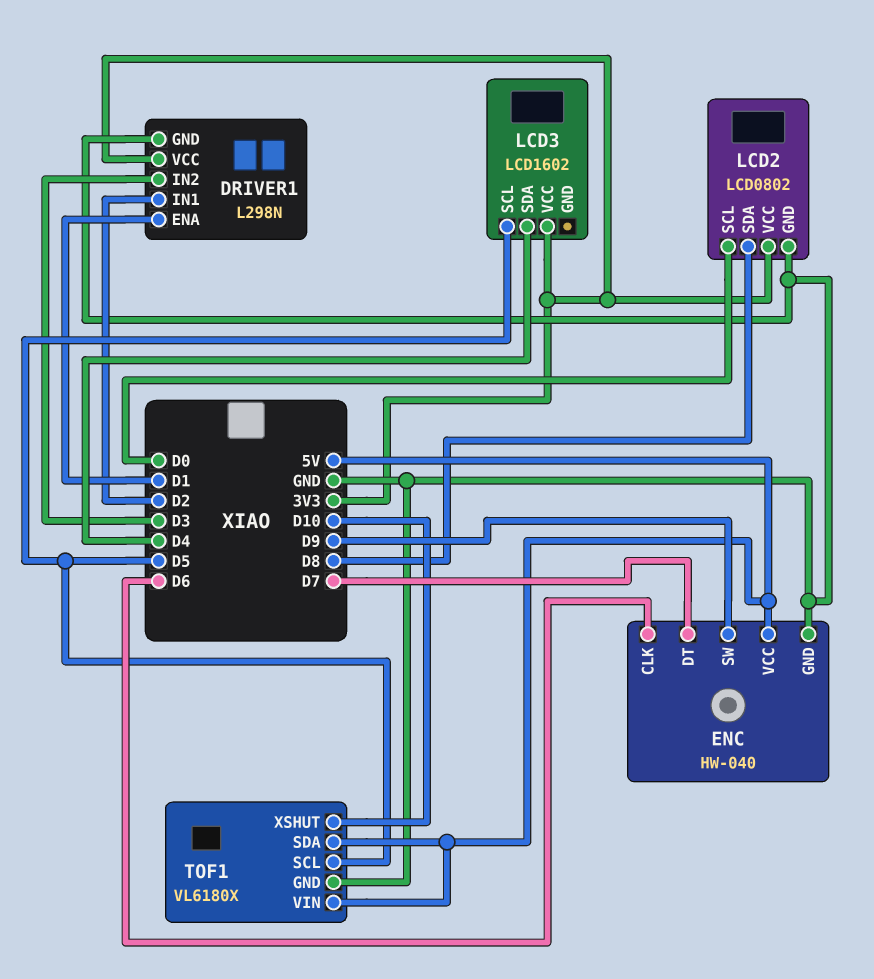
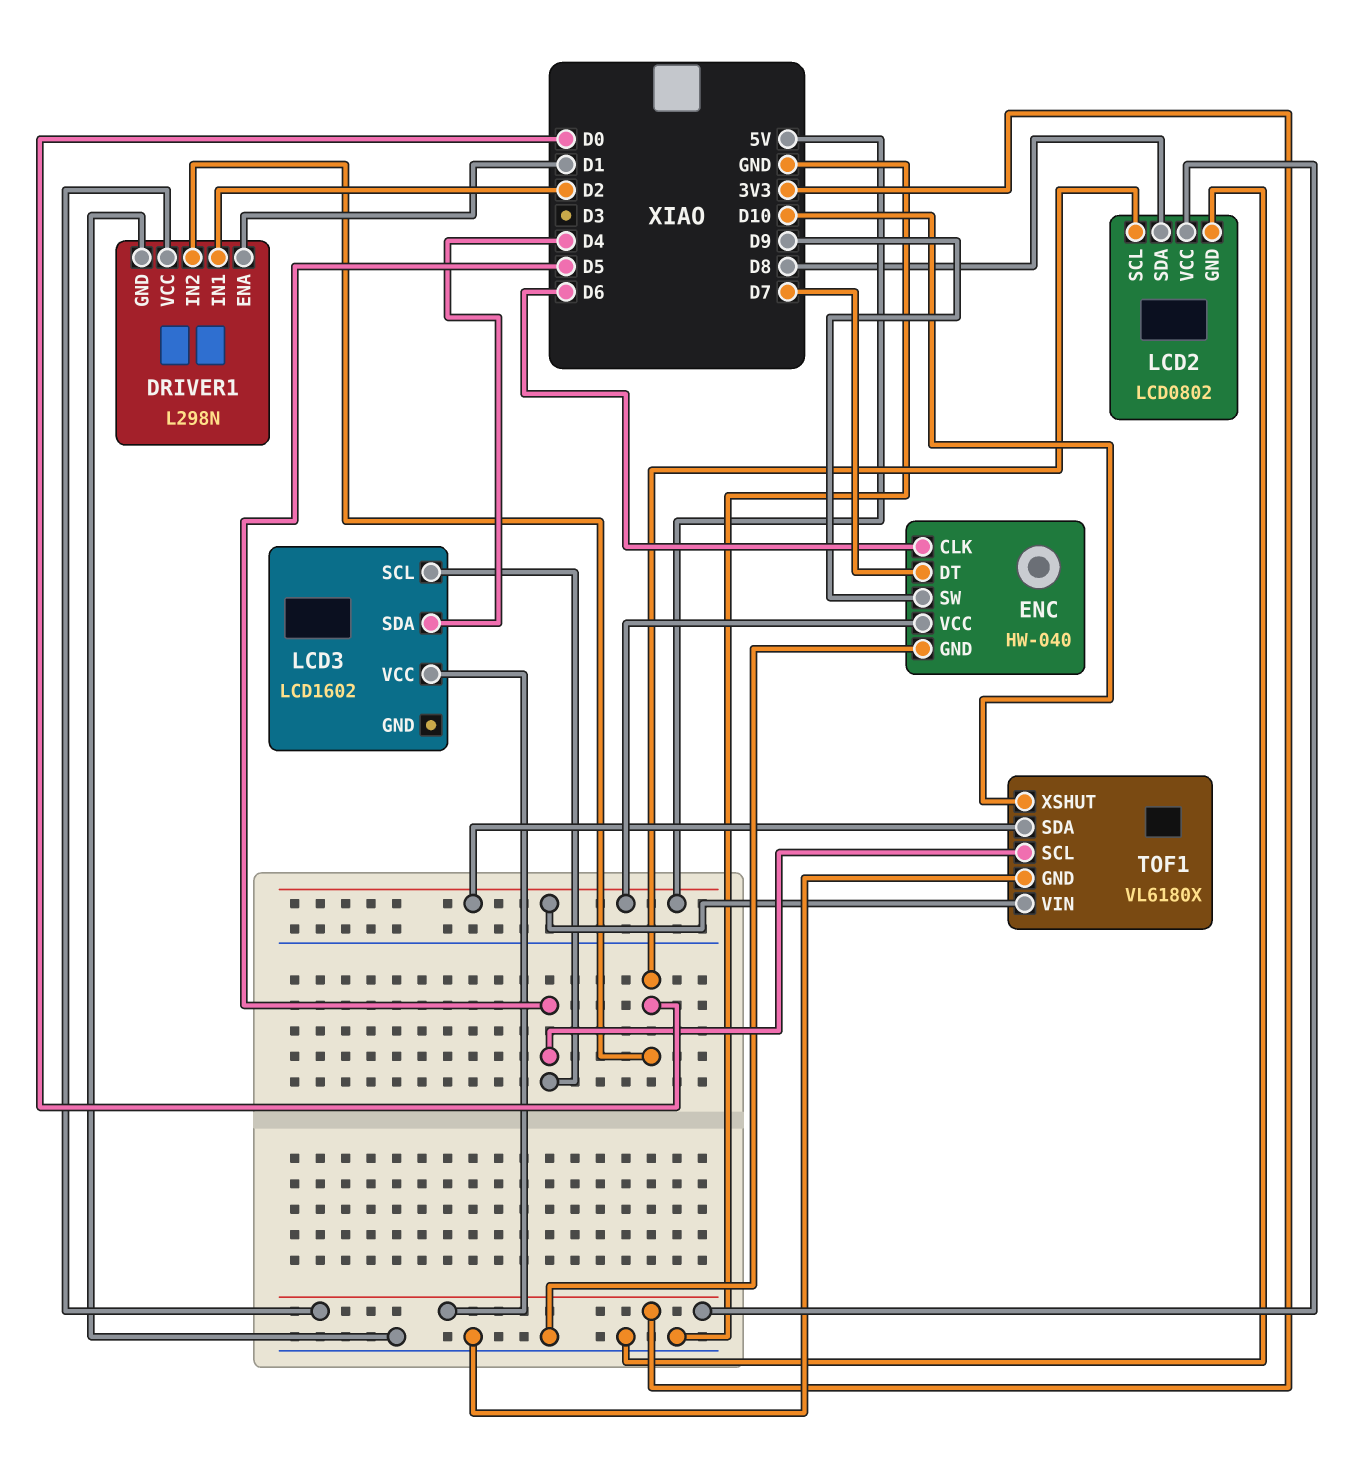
DRIVER1 pin IN2: D3 -> D0

